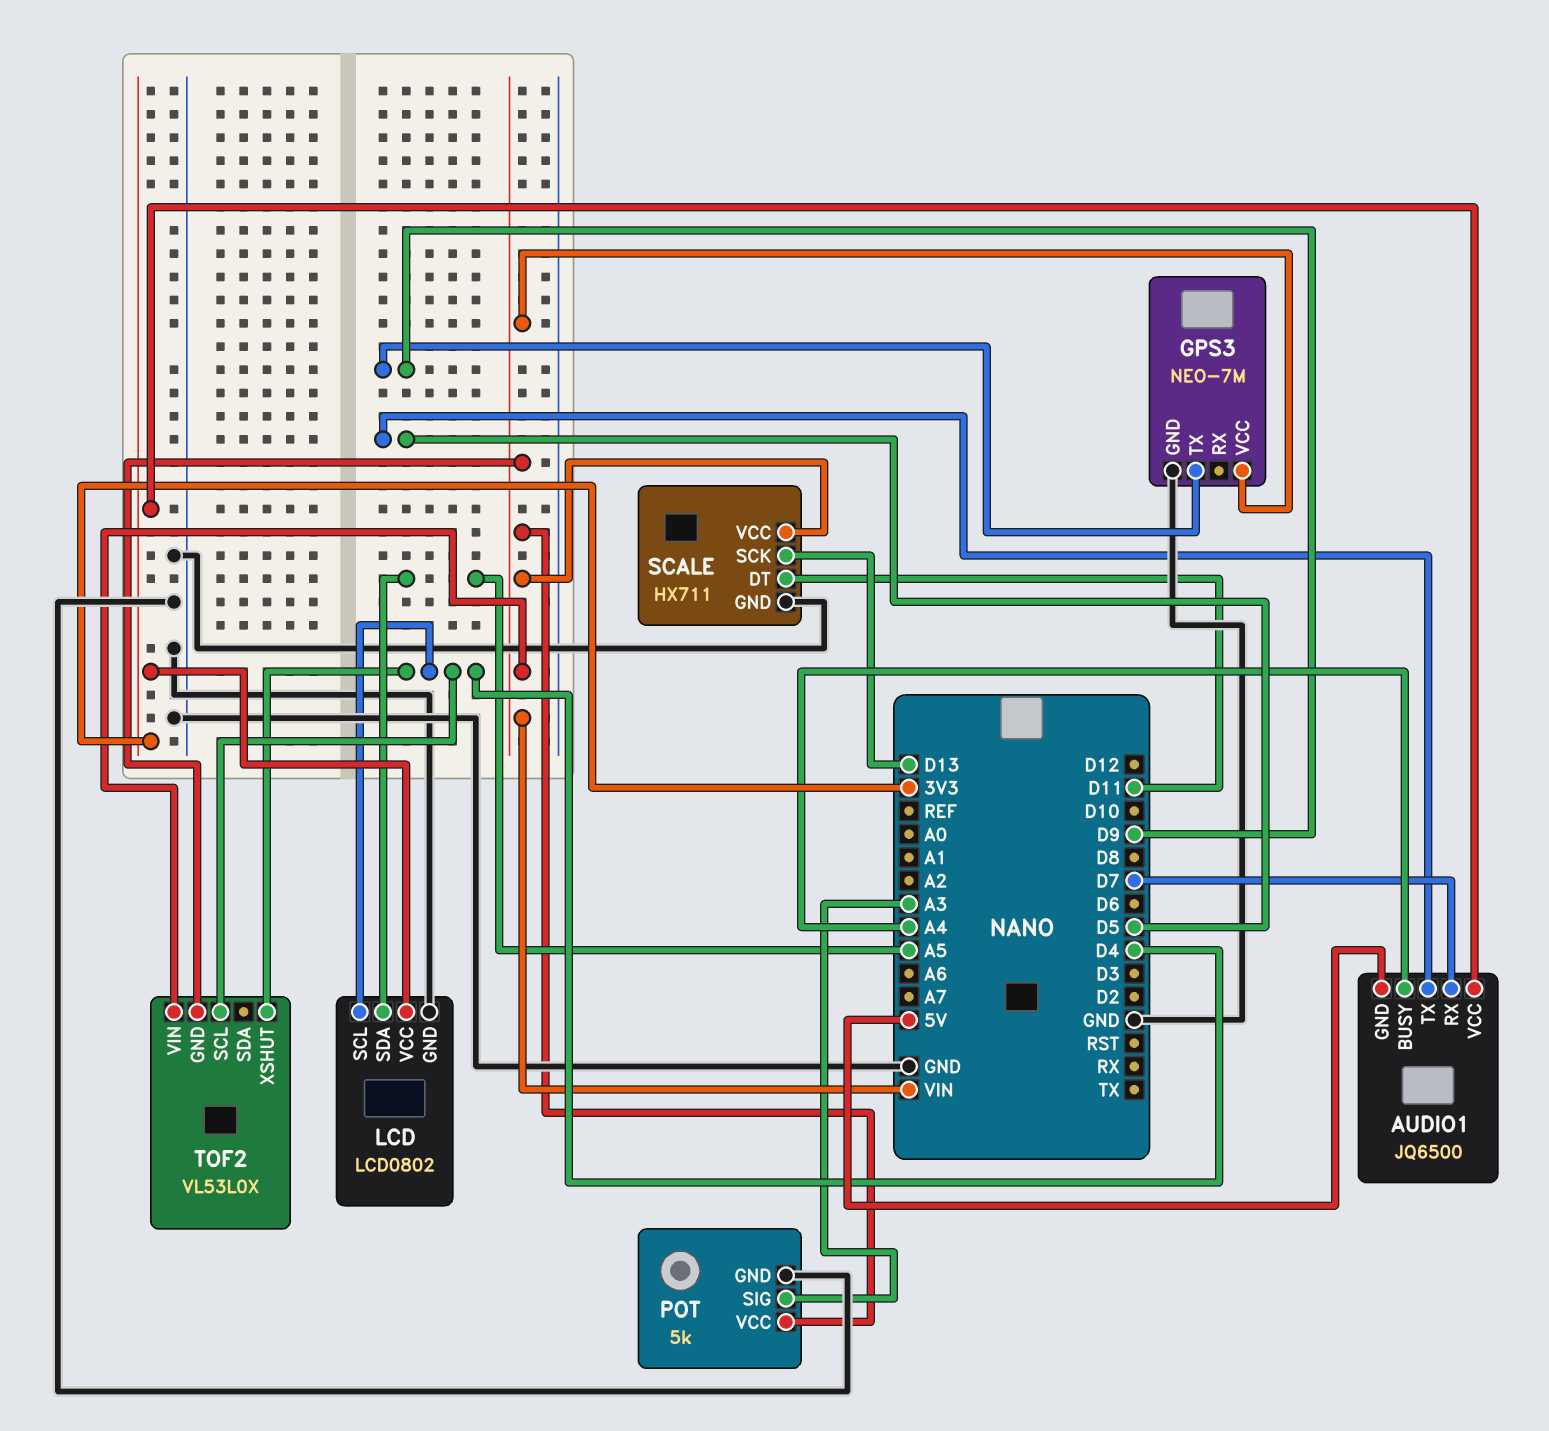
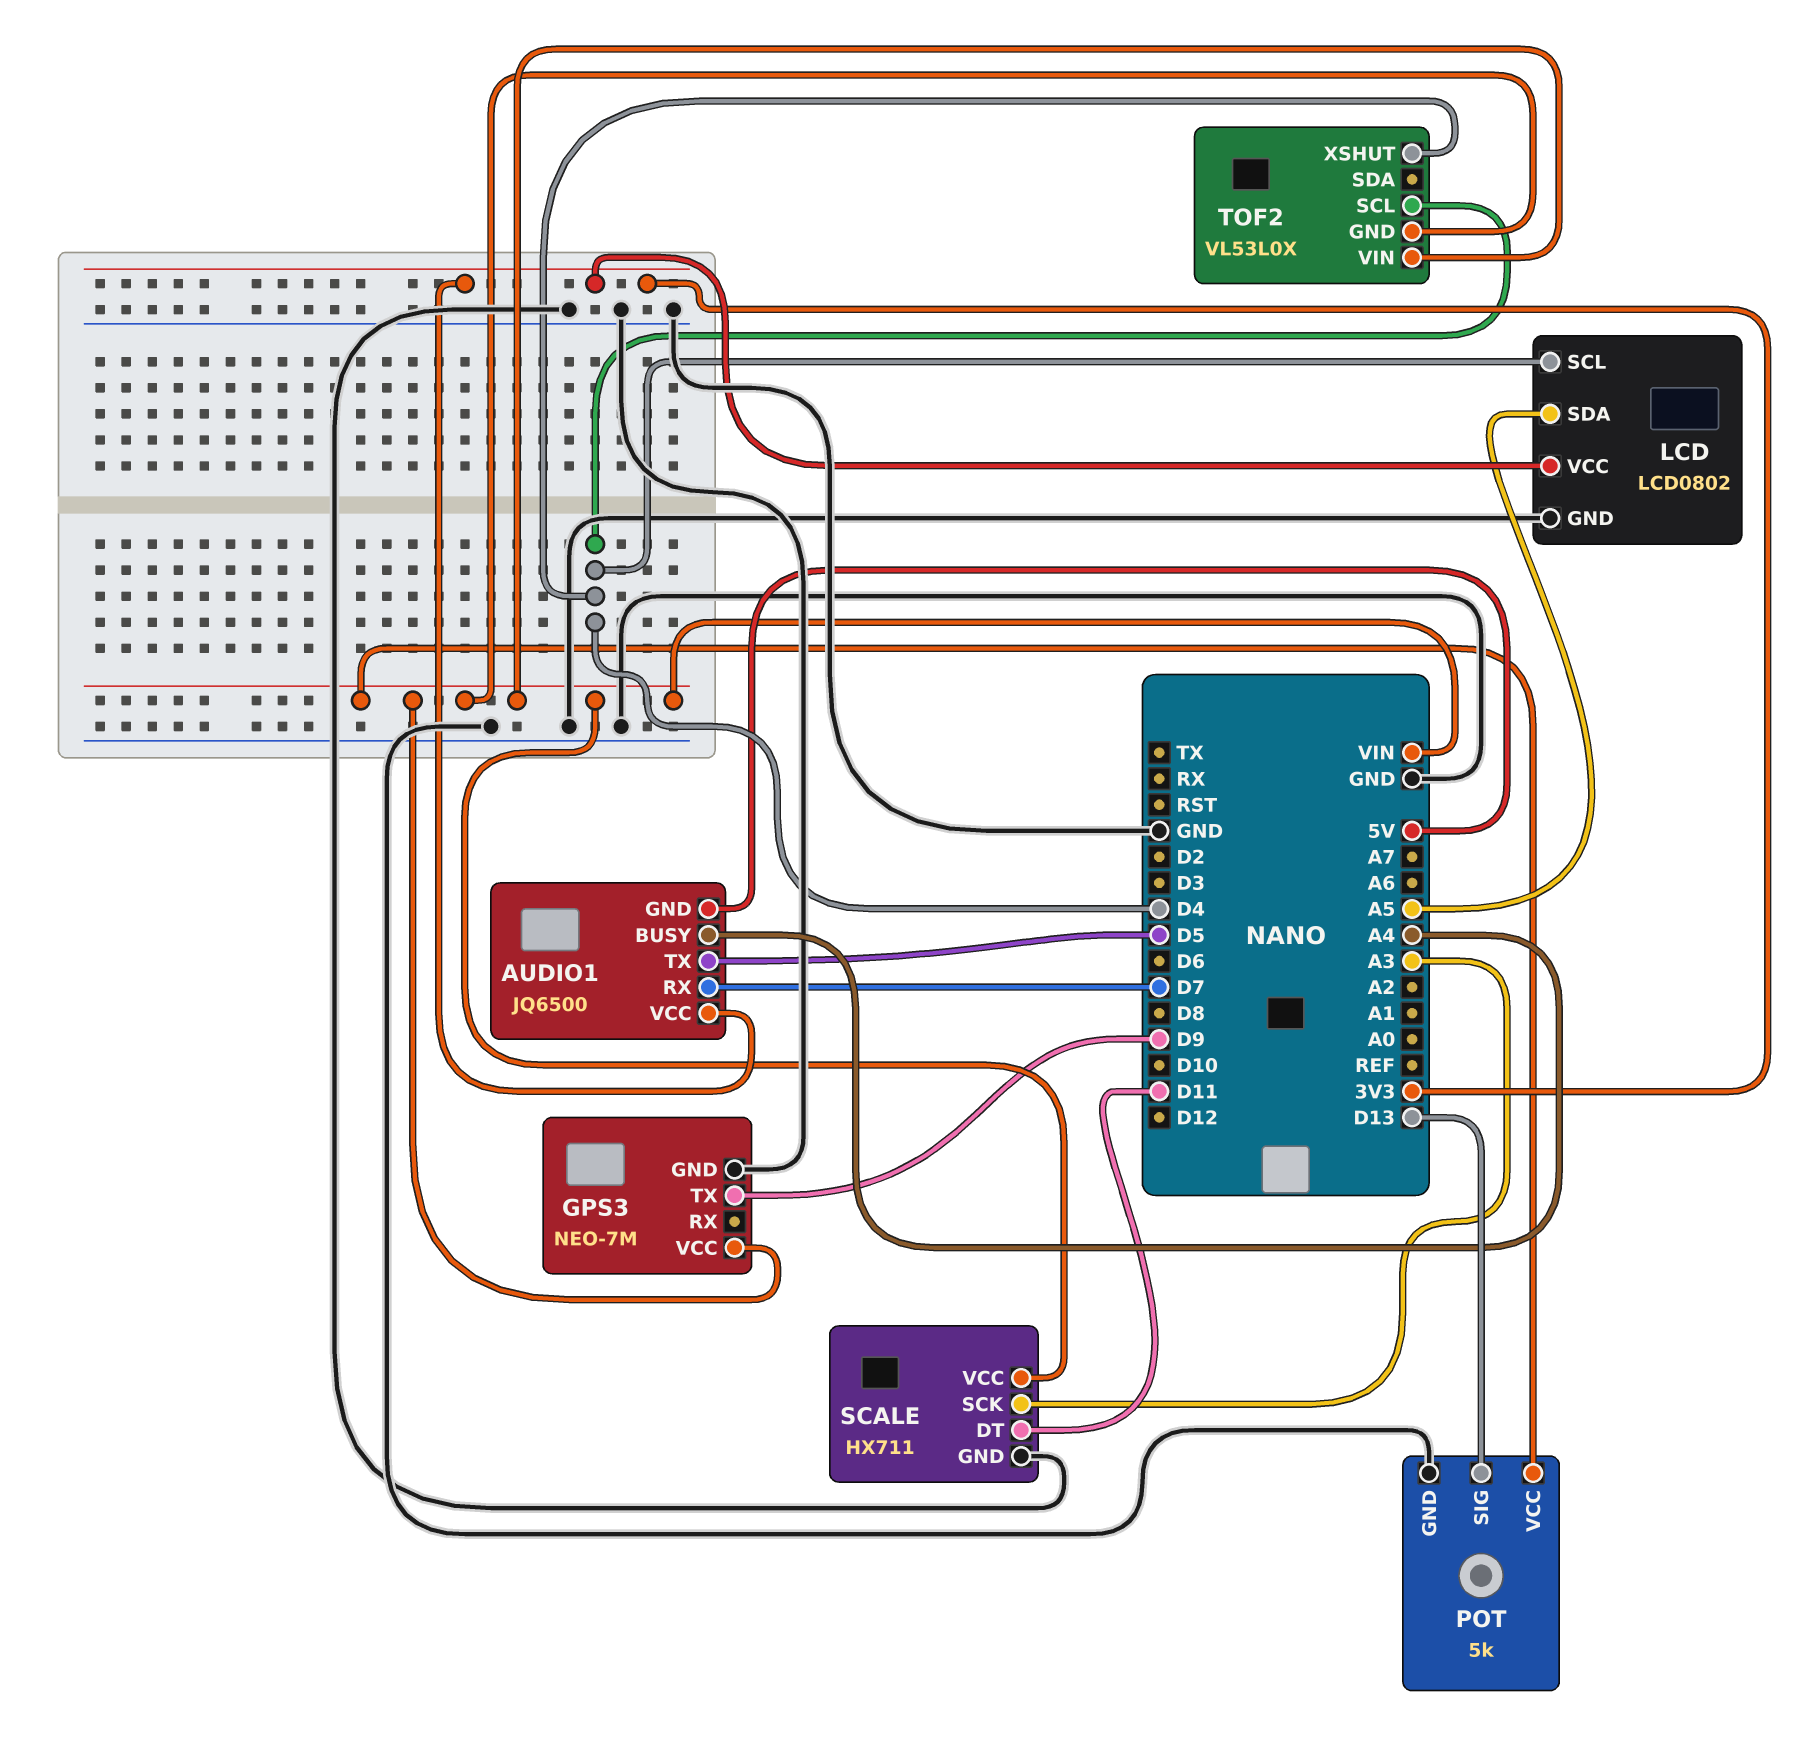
POT pin SIG: A3 -> D13
SCALE pin SCK: D13 -> A3

